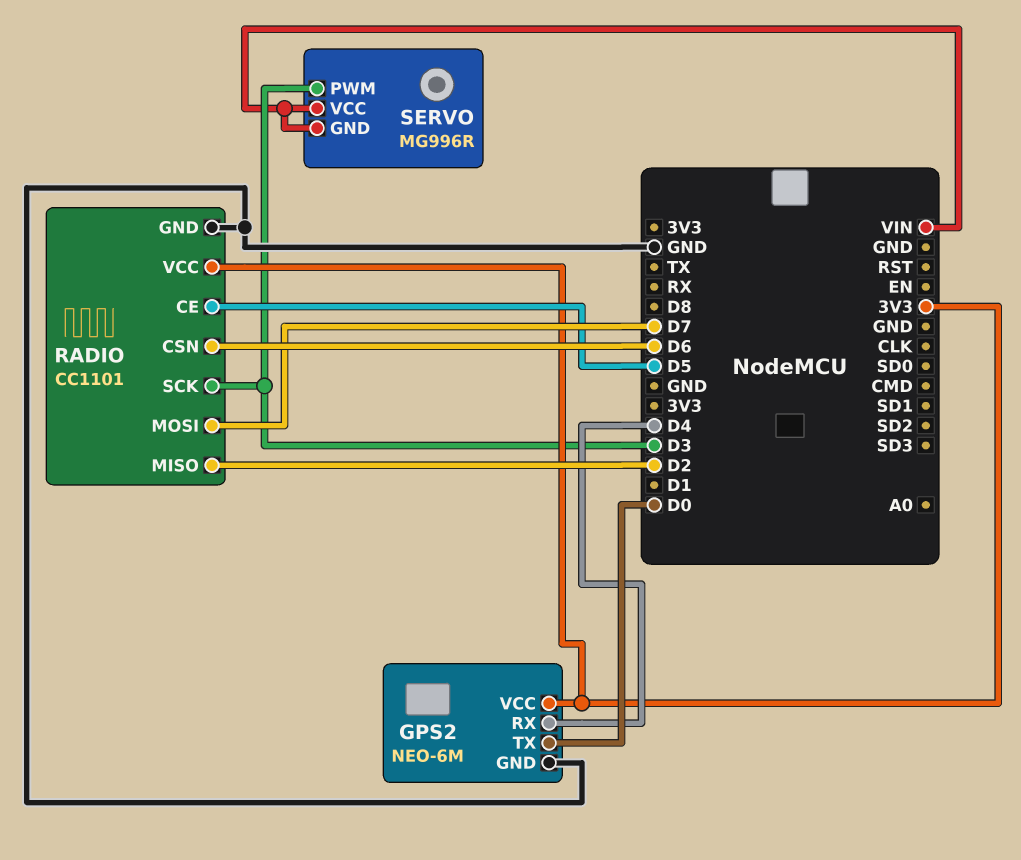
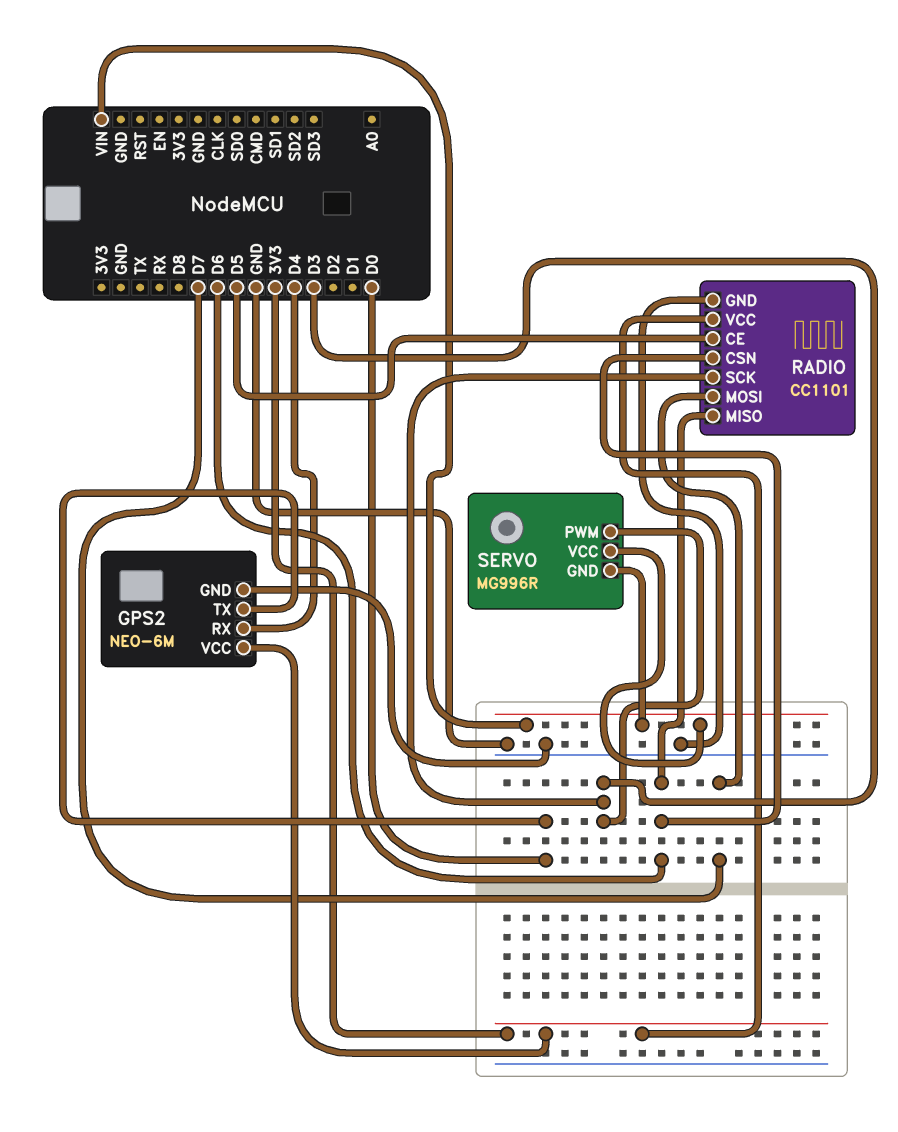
RADIO pin MISO: D2 -> D6

